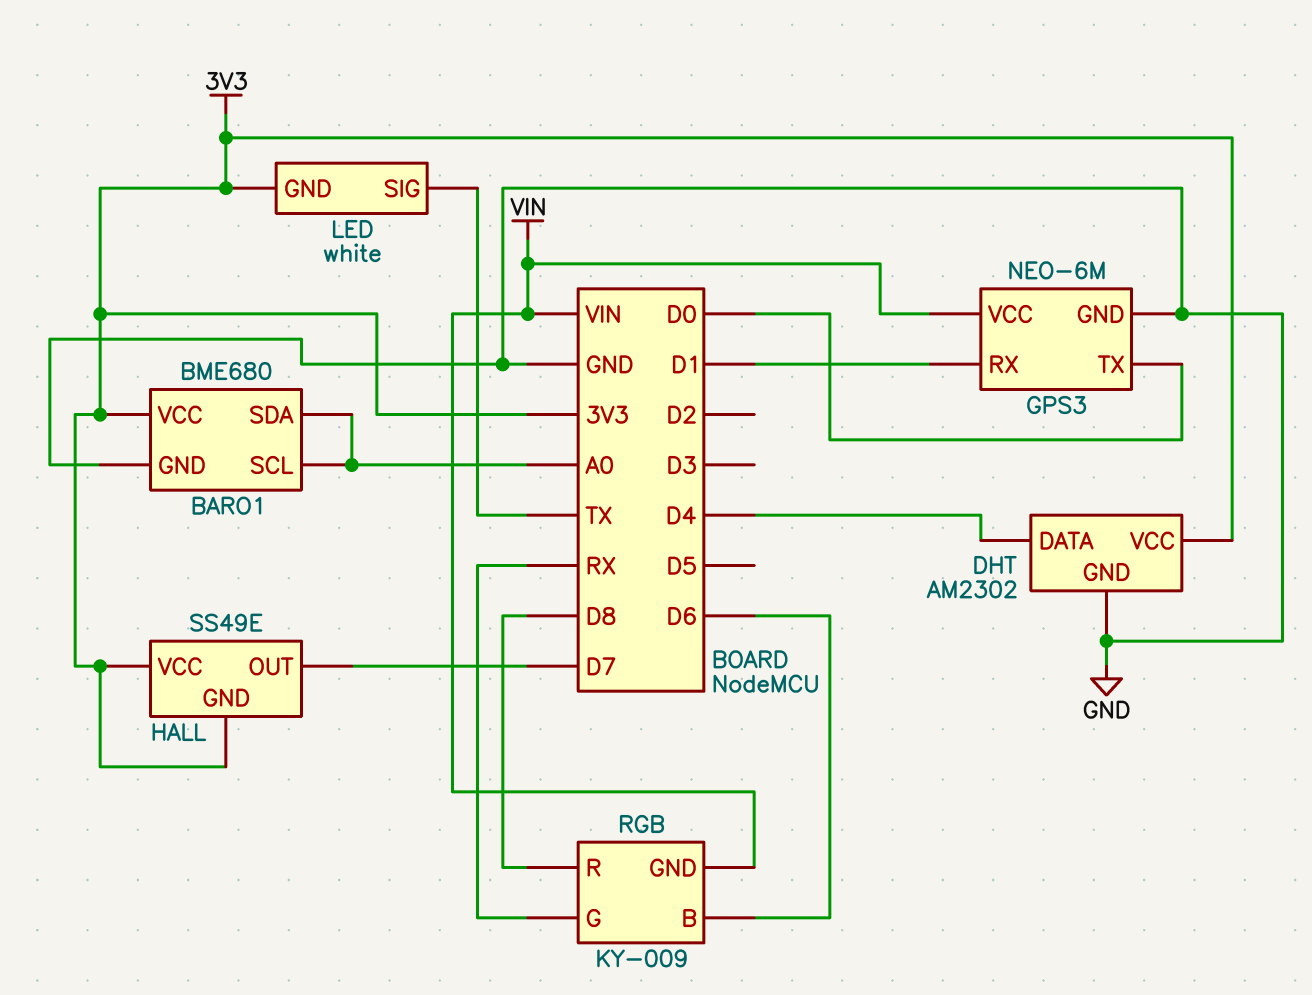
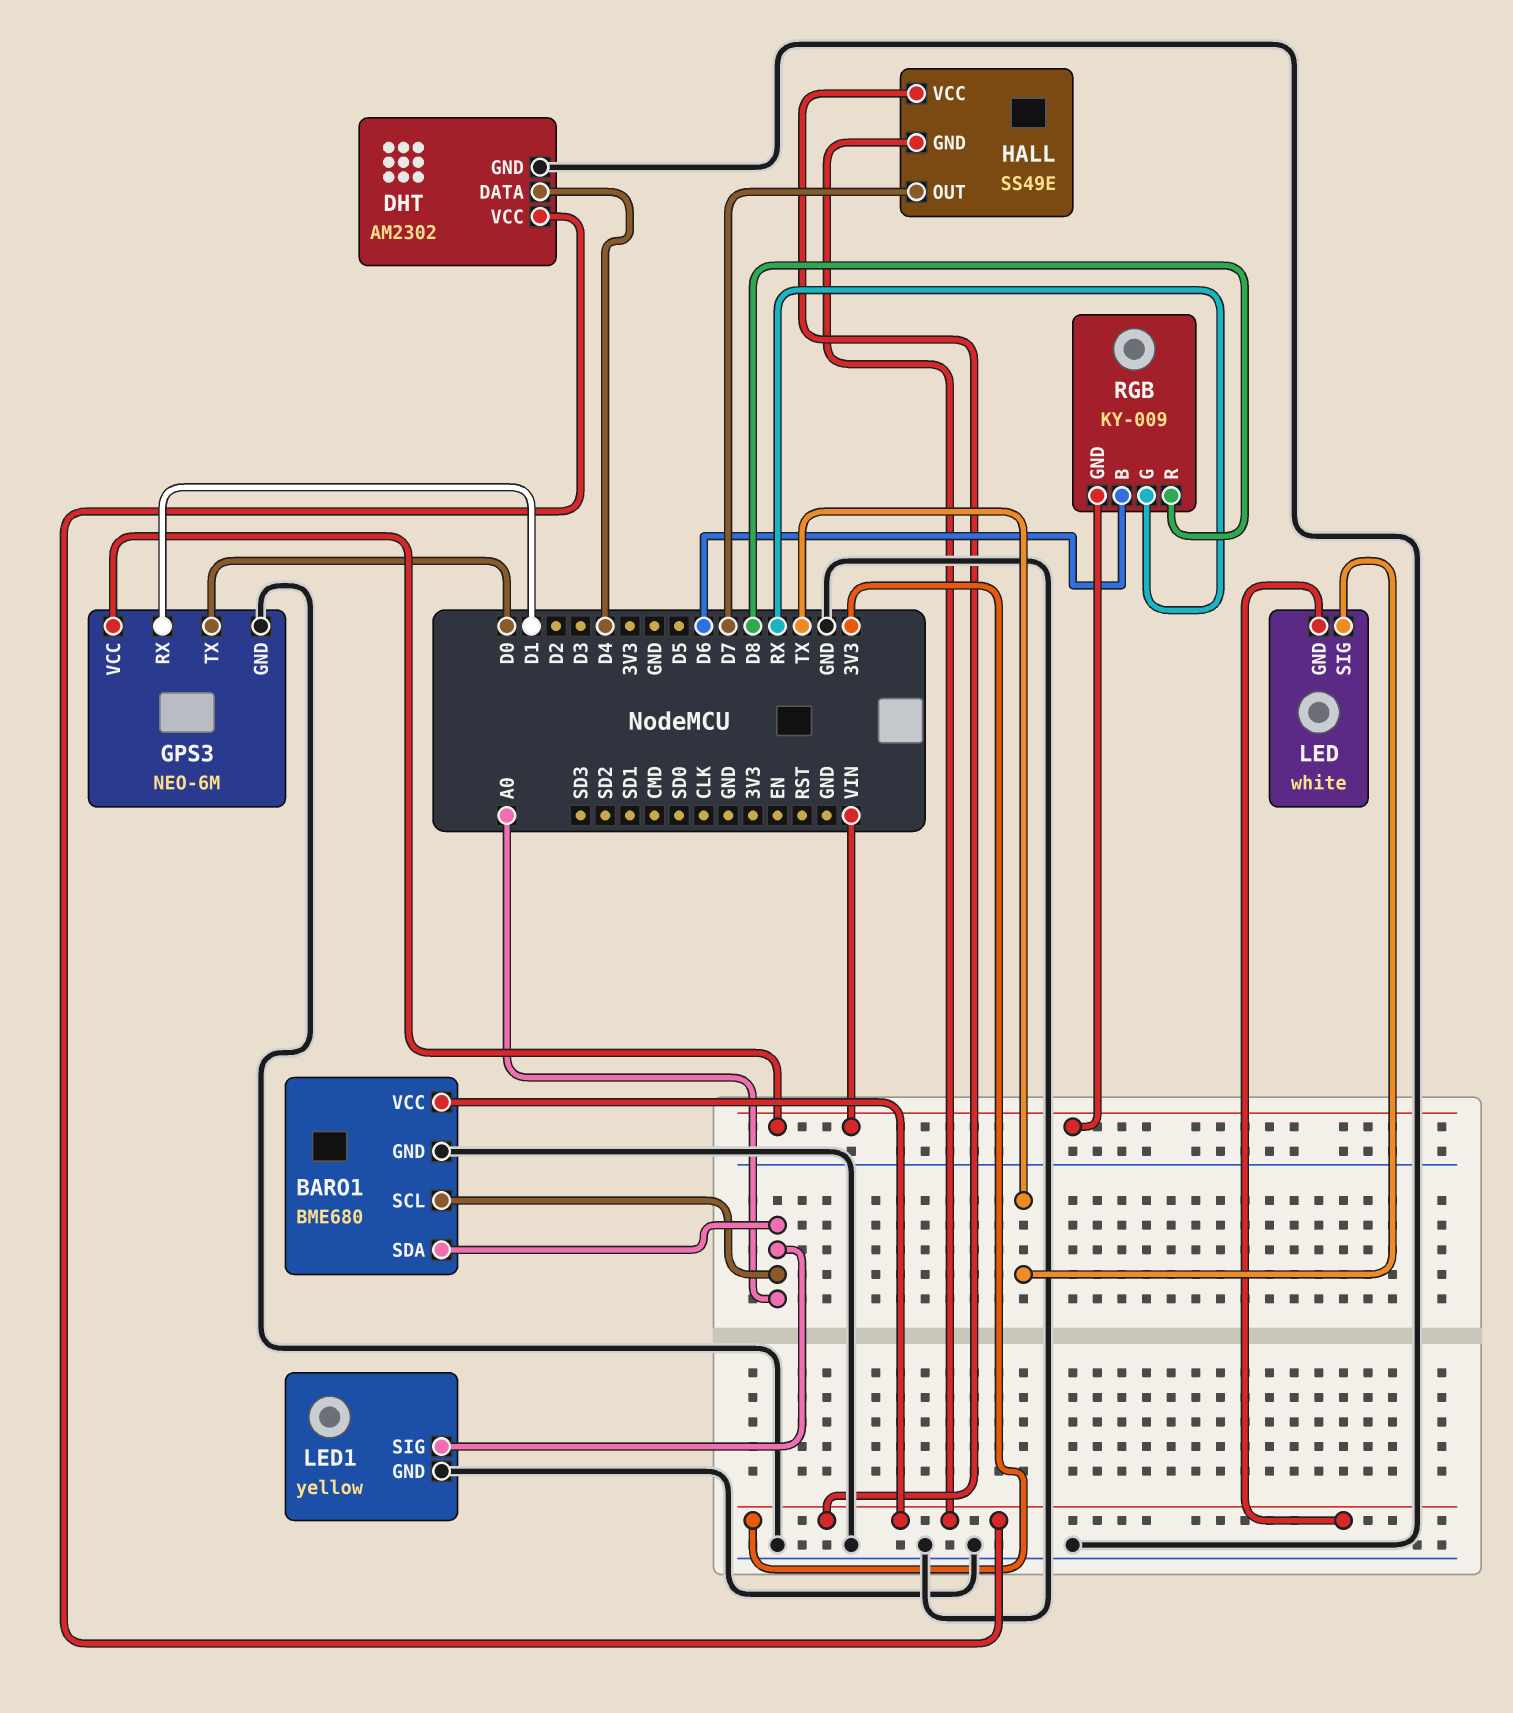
LED1: none -> yellow
LED1 pin GND: none -> GND
LED1 pin SIG: none -> A0

